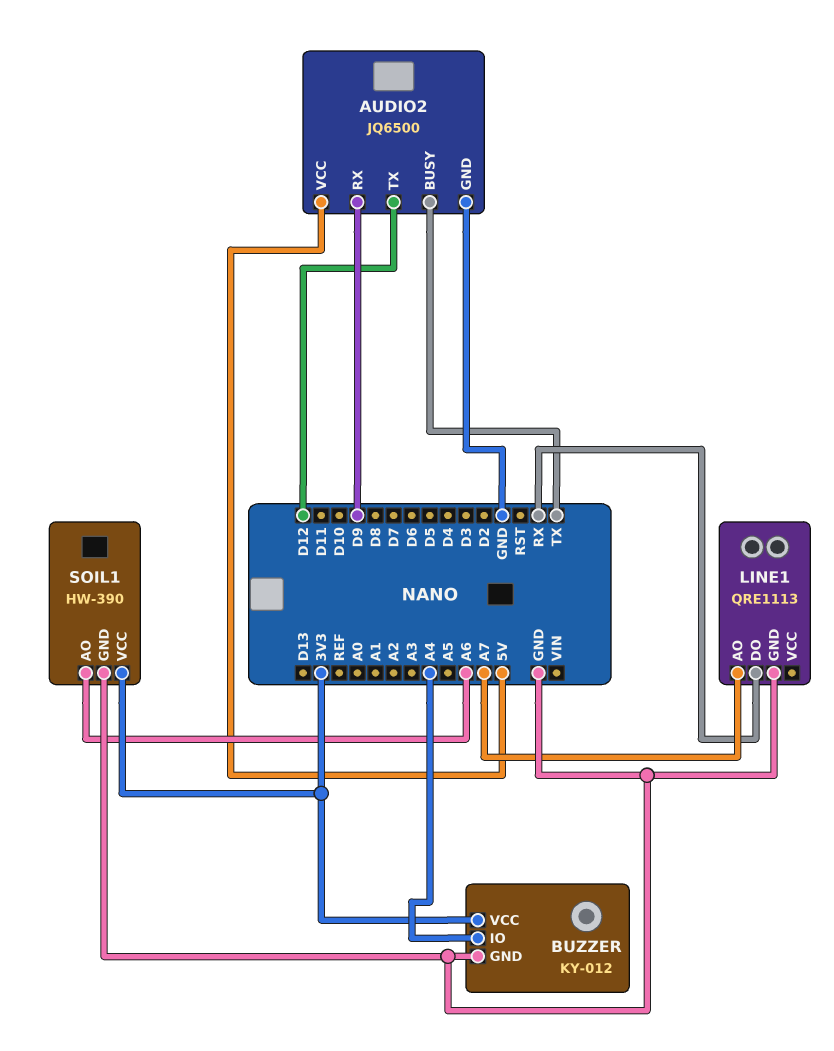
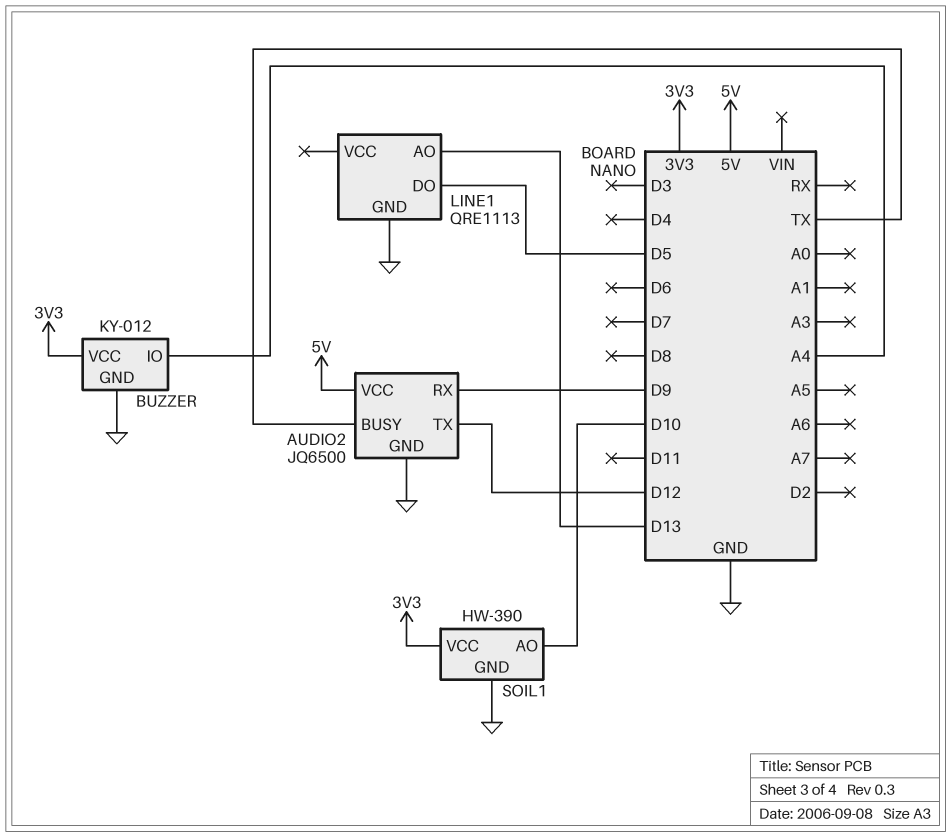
LINE1 pin AO: A7 -> D13
LINE1 pin DO: RX -> D5
SOIL1 pin AO: A6 -> D10

